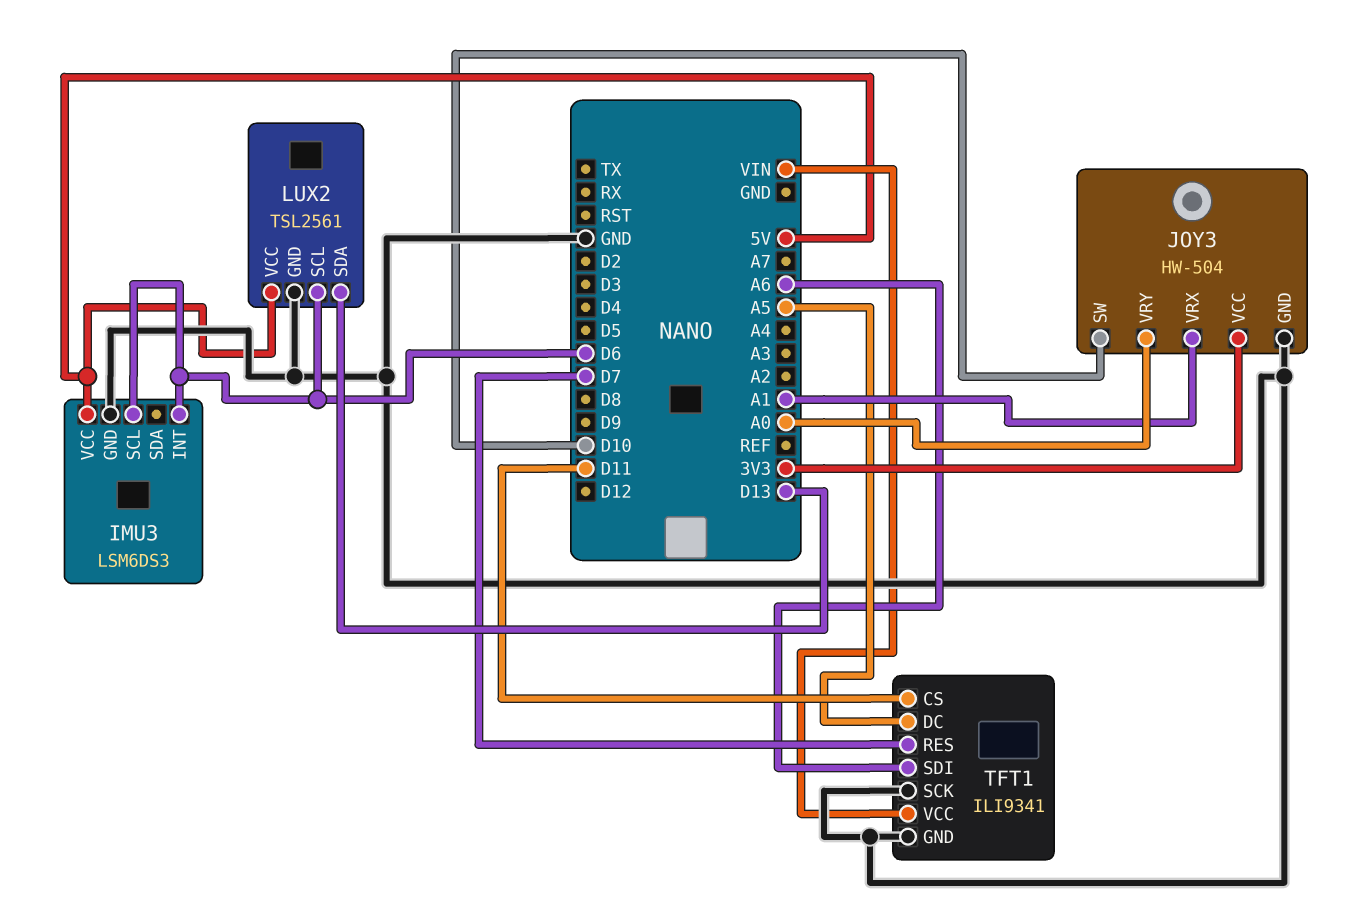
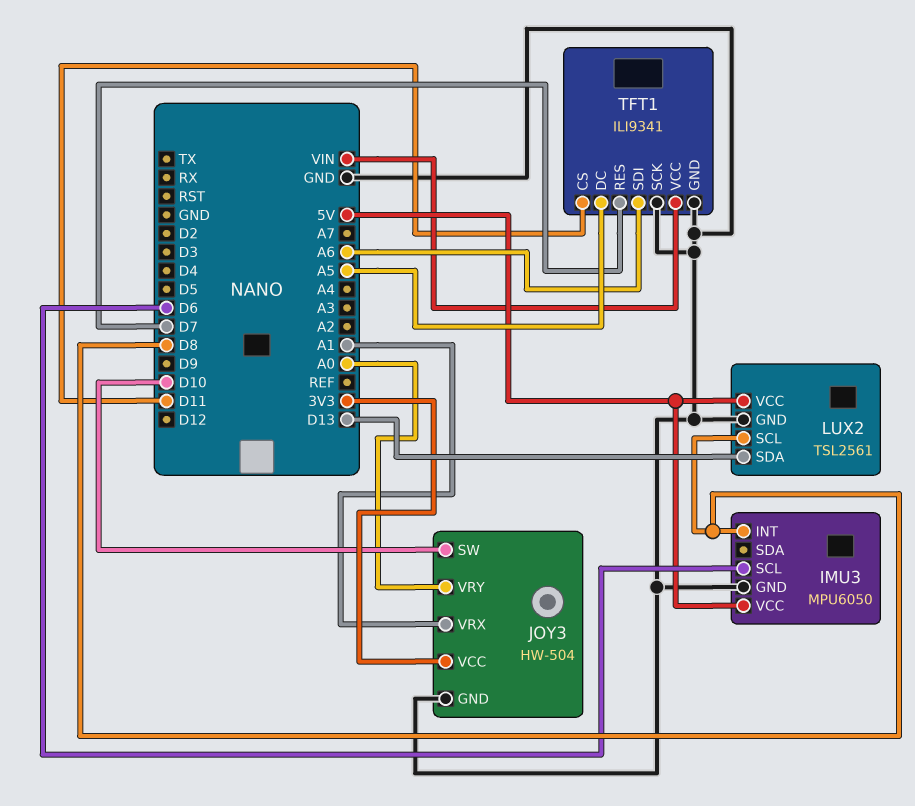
IMU3: LSM6DS3 -> MPU6050
IMU3 pin INT: D6 -> D8
LUX2 pin SCL: D6 -> D8

